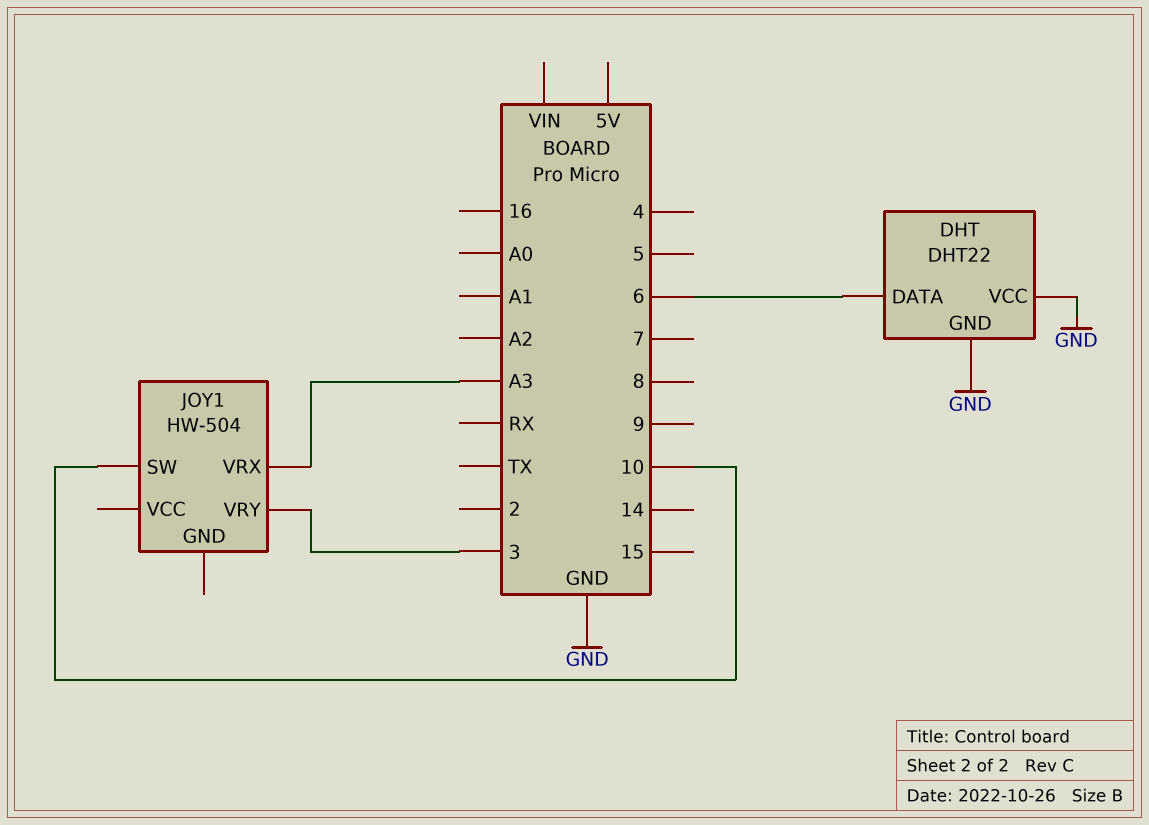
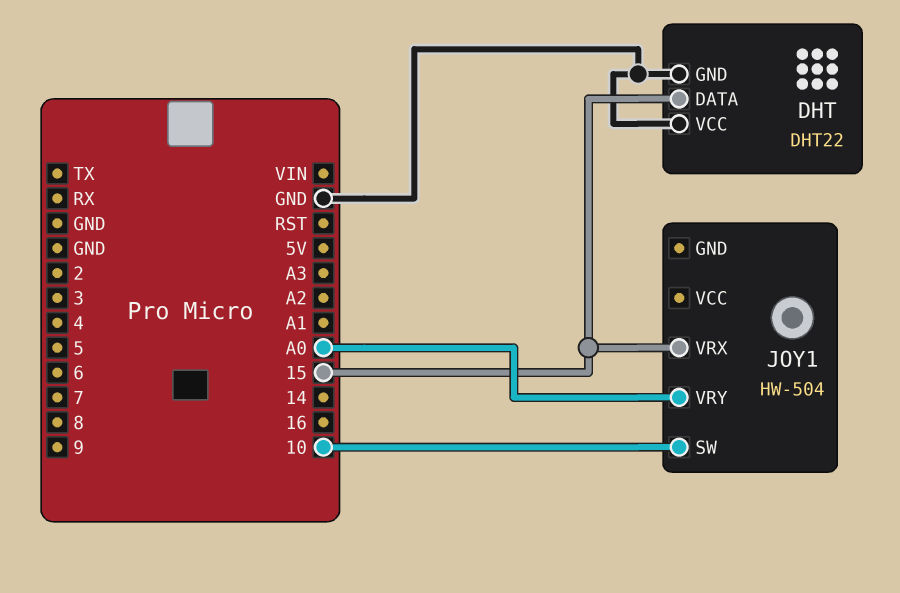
DHT pin DATA: 6 -> 15
JOY1 pin VRX: A3 -> 15
JOY1 pin VRY: 3 -> A0

